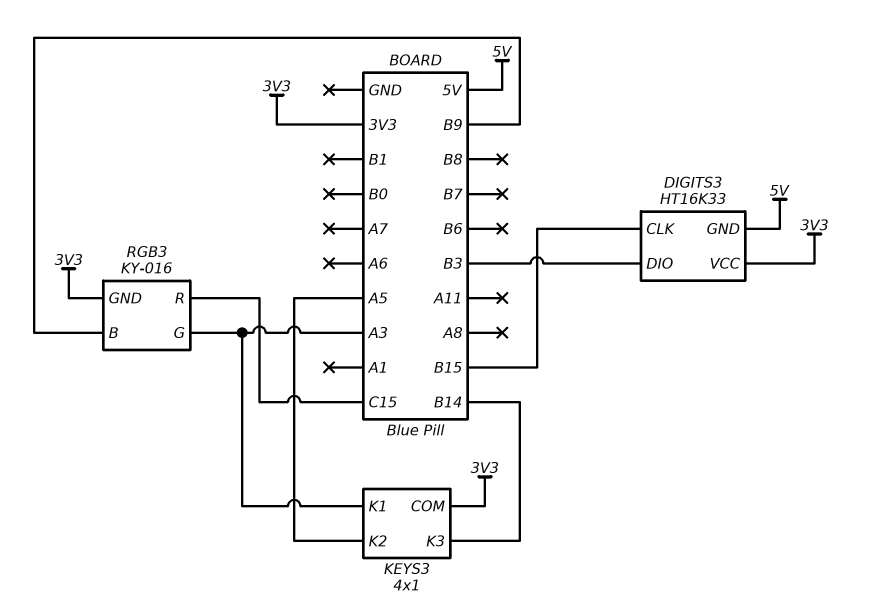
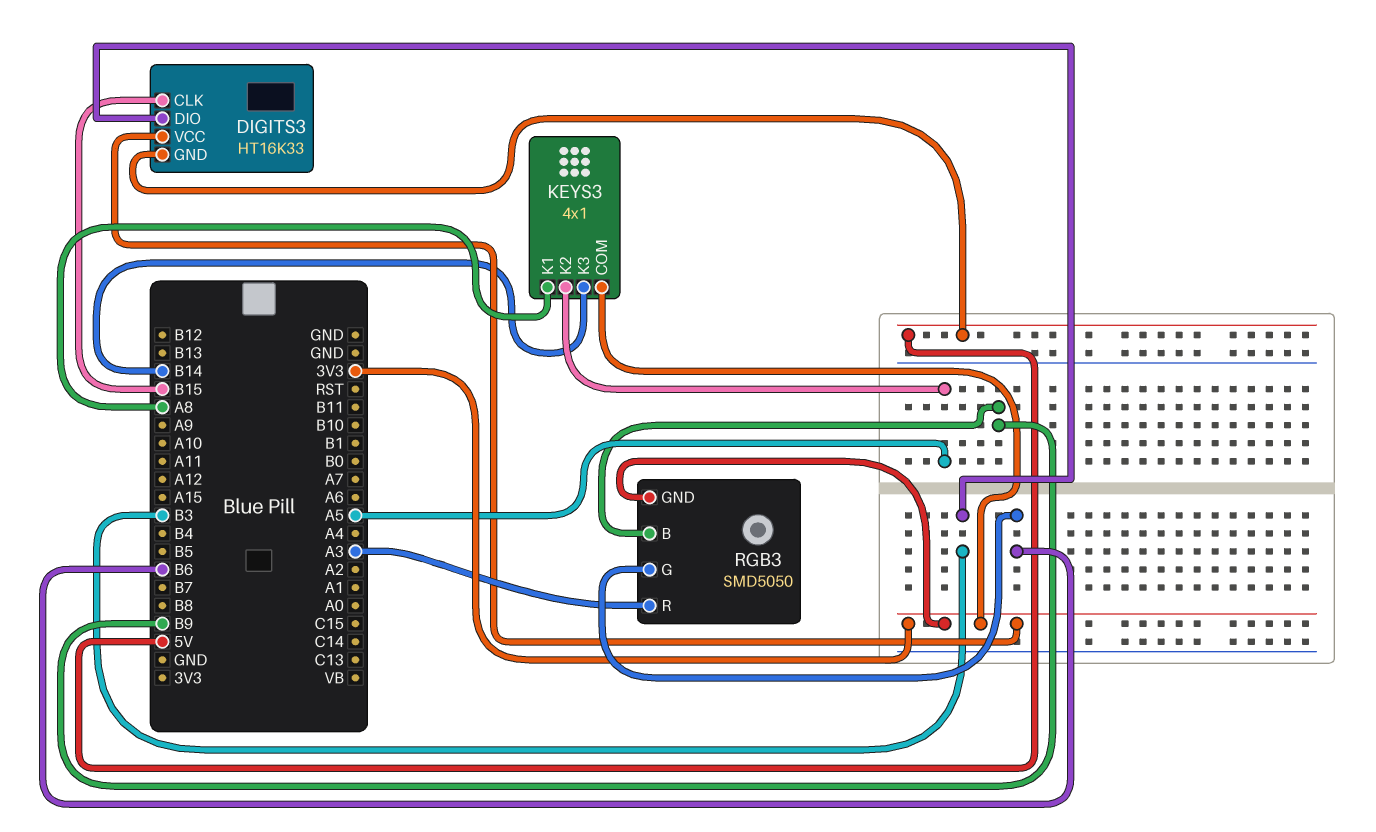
KEYS3 pin K1: A3 -> A8
RGB3: KY-016 -> SMD5050
RGB3 pin G: A3 -> B6
RGB3 pin R: C15 -> A3

